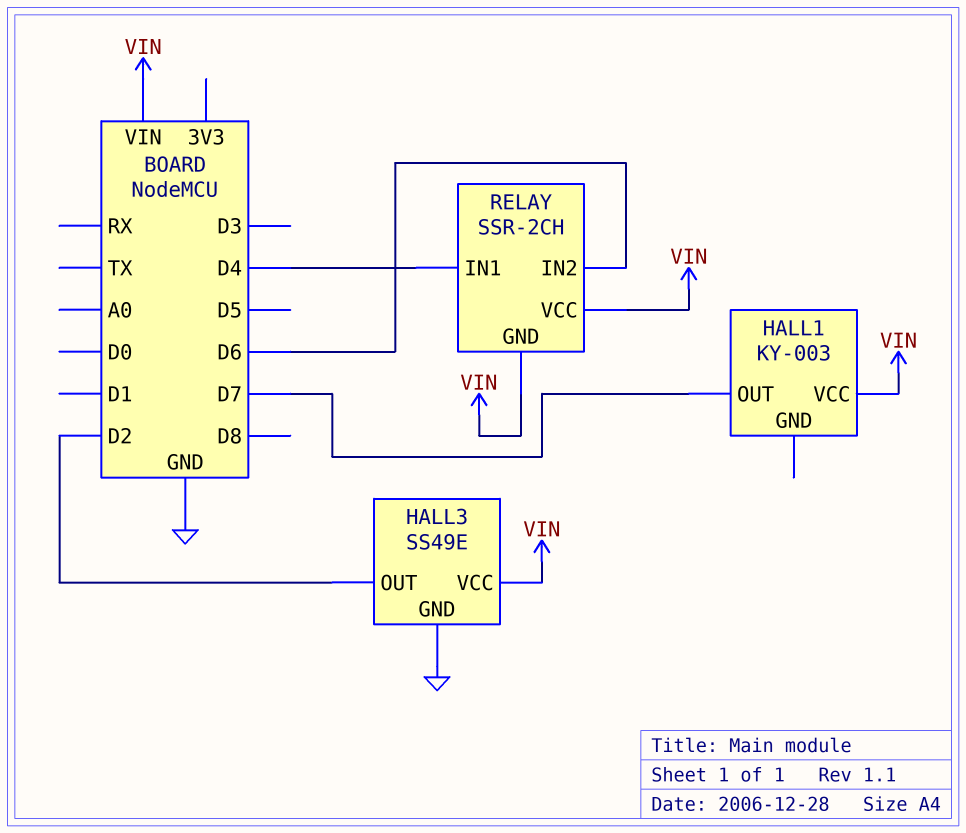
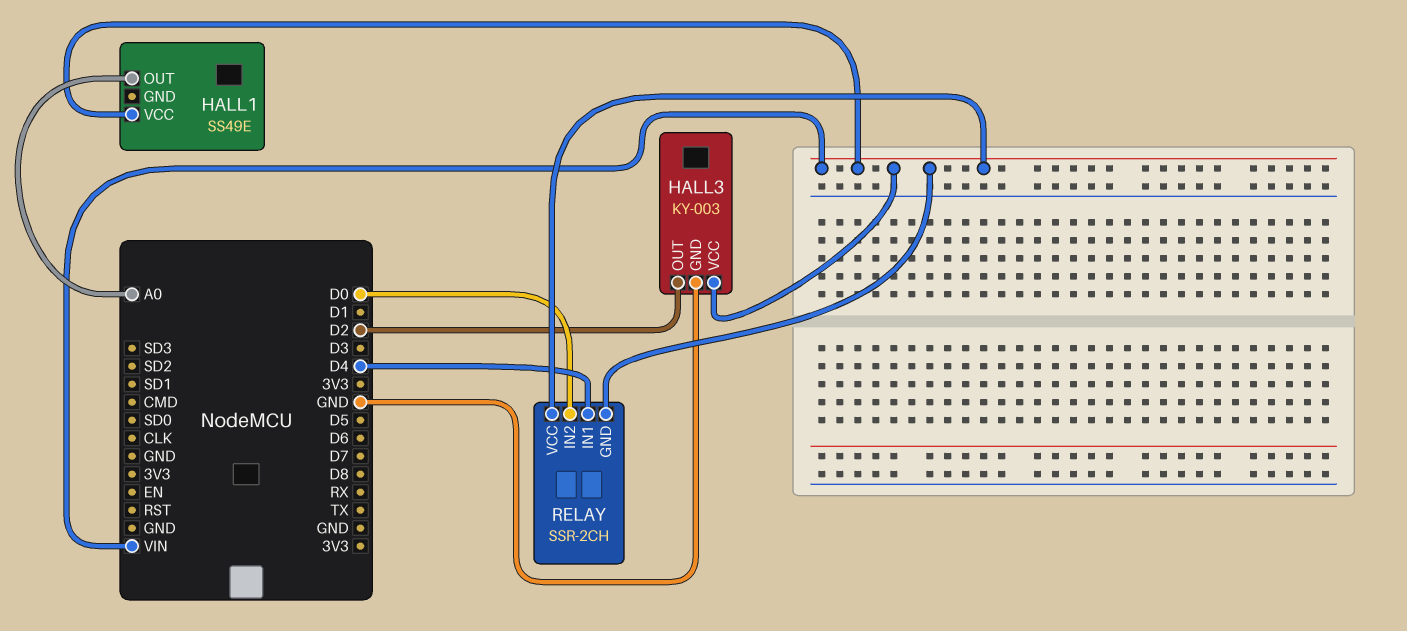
HALL1: KY-003 -> SS49E
HALL1 pin OUT: D7 -> A0
HALL3: SS49E -> KY-003
RELAY pin IN2: D6 -> D0

